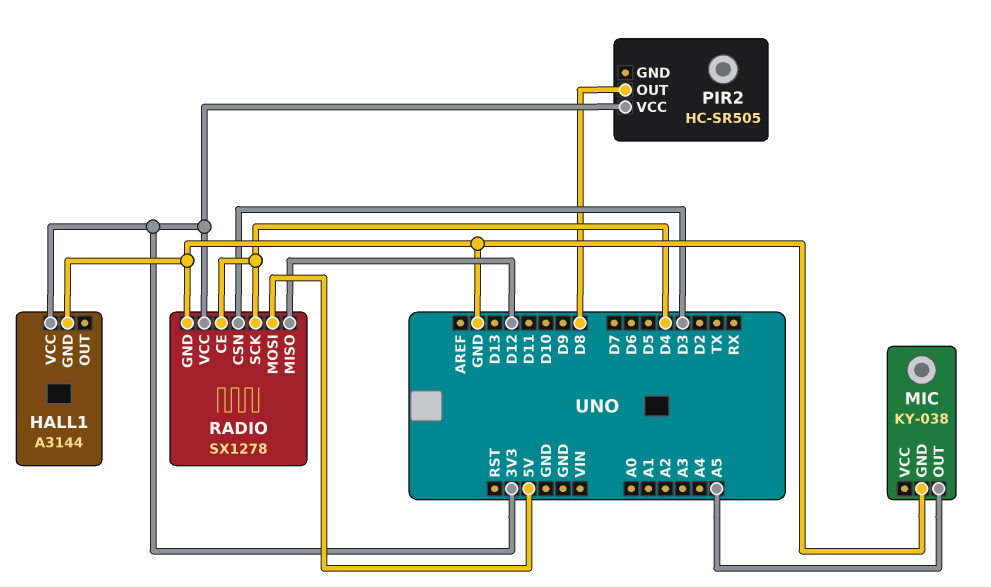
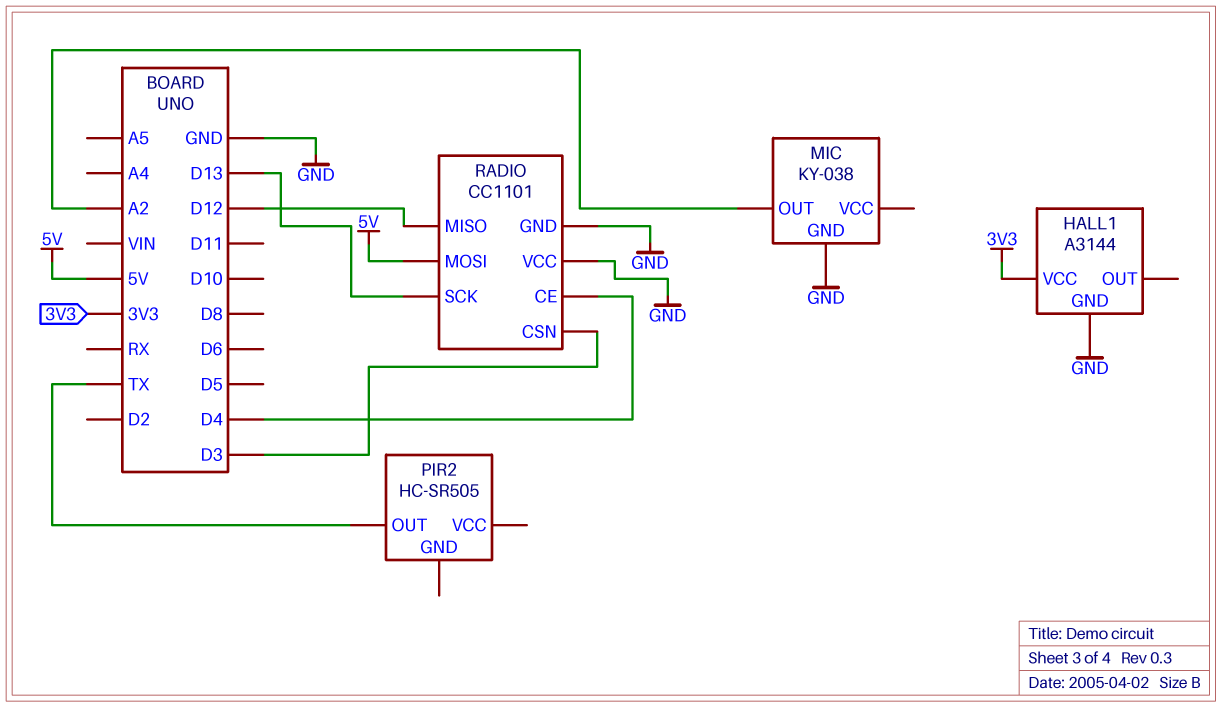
MIC pin OUT: A5 -> A2
PIR2 pin OUT: D8 -> TX
PIR2 pin VCC: 3V3 -> none
RADIO: SX1278 -> CC1101
RADIO pin SCK: D4 -> D13
RADIO pin VCC: 3V3 -> GND

